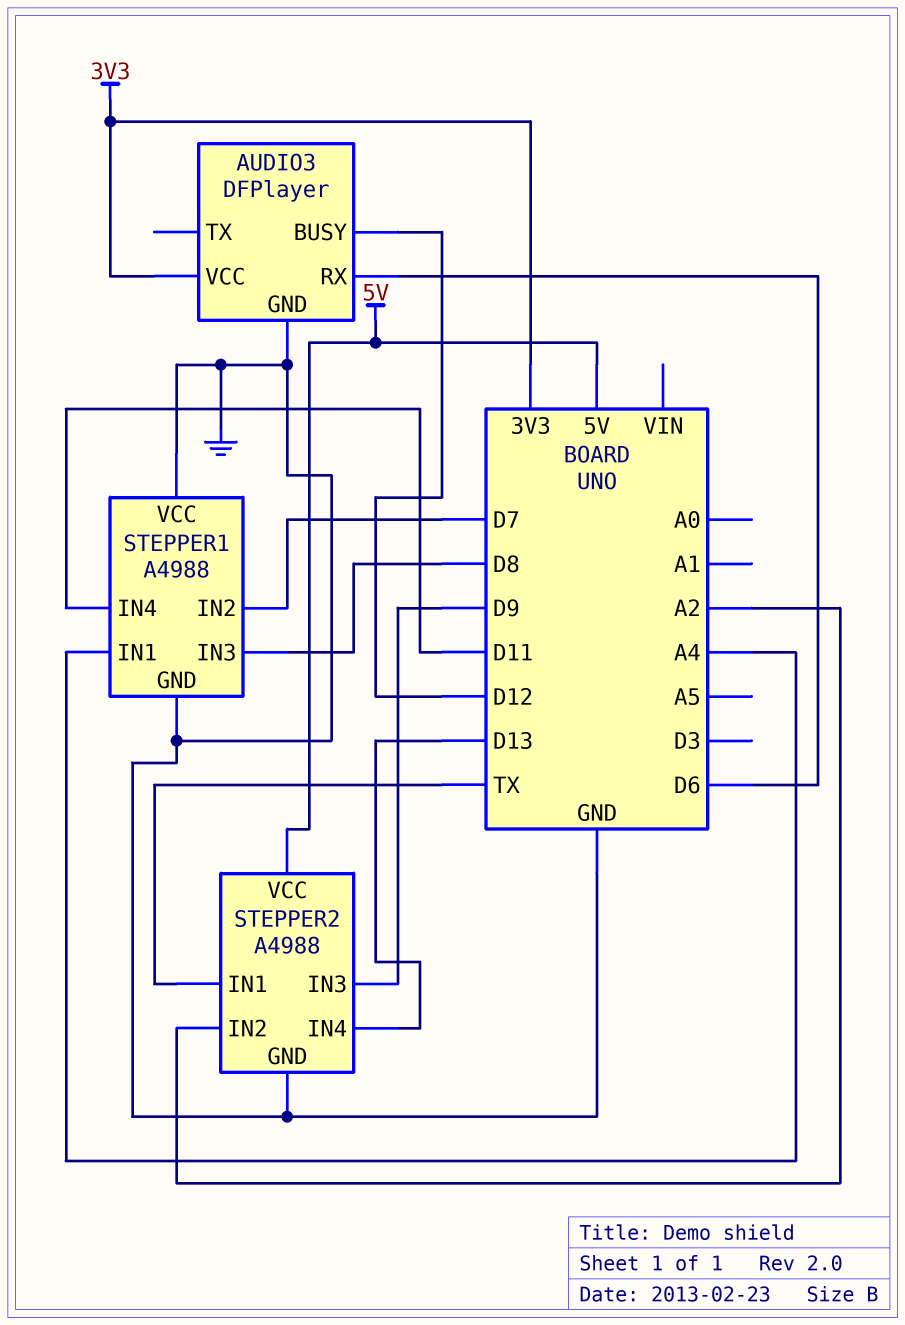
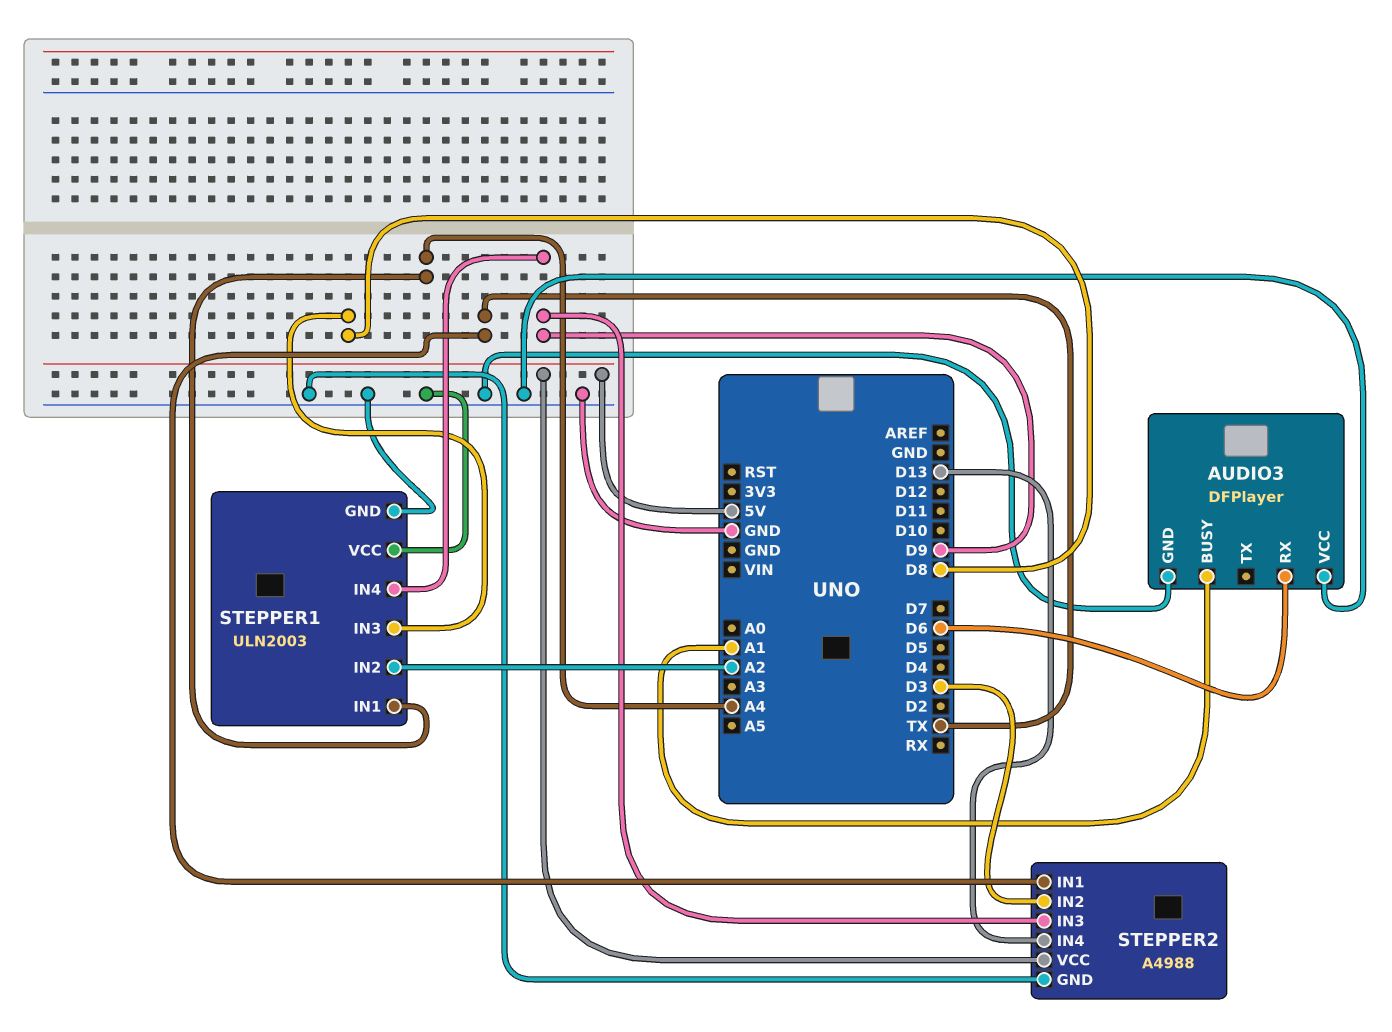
AUDIO3 pin BUSY: D12 -> A1
AUDIO3 pin VCC: 3V3 -> GND
STEPPER1: A4988 -> ULN2003
STEPPER1 pin IN2: D7 -> A2
STEPPER1 pin IN4: D11 -> D9
STEPPER2 pin IN2: A2 -> D3

